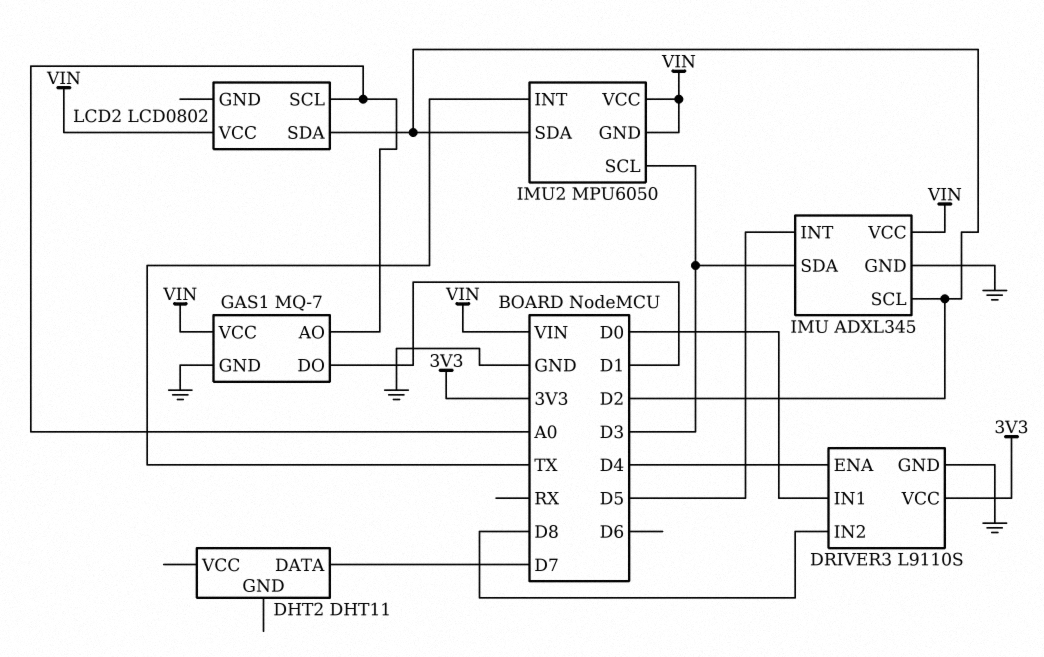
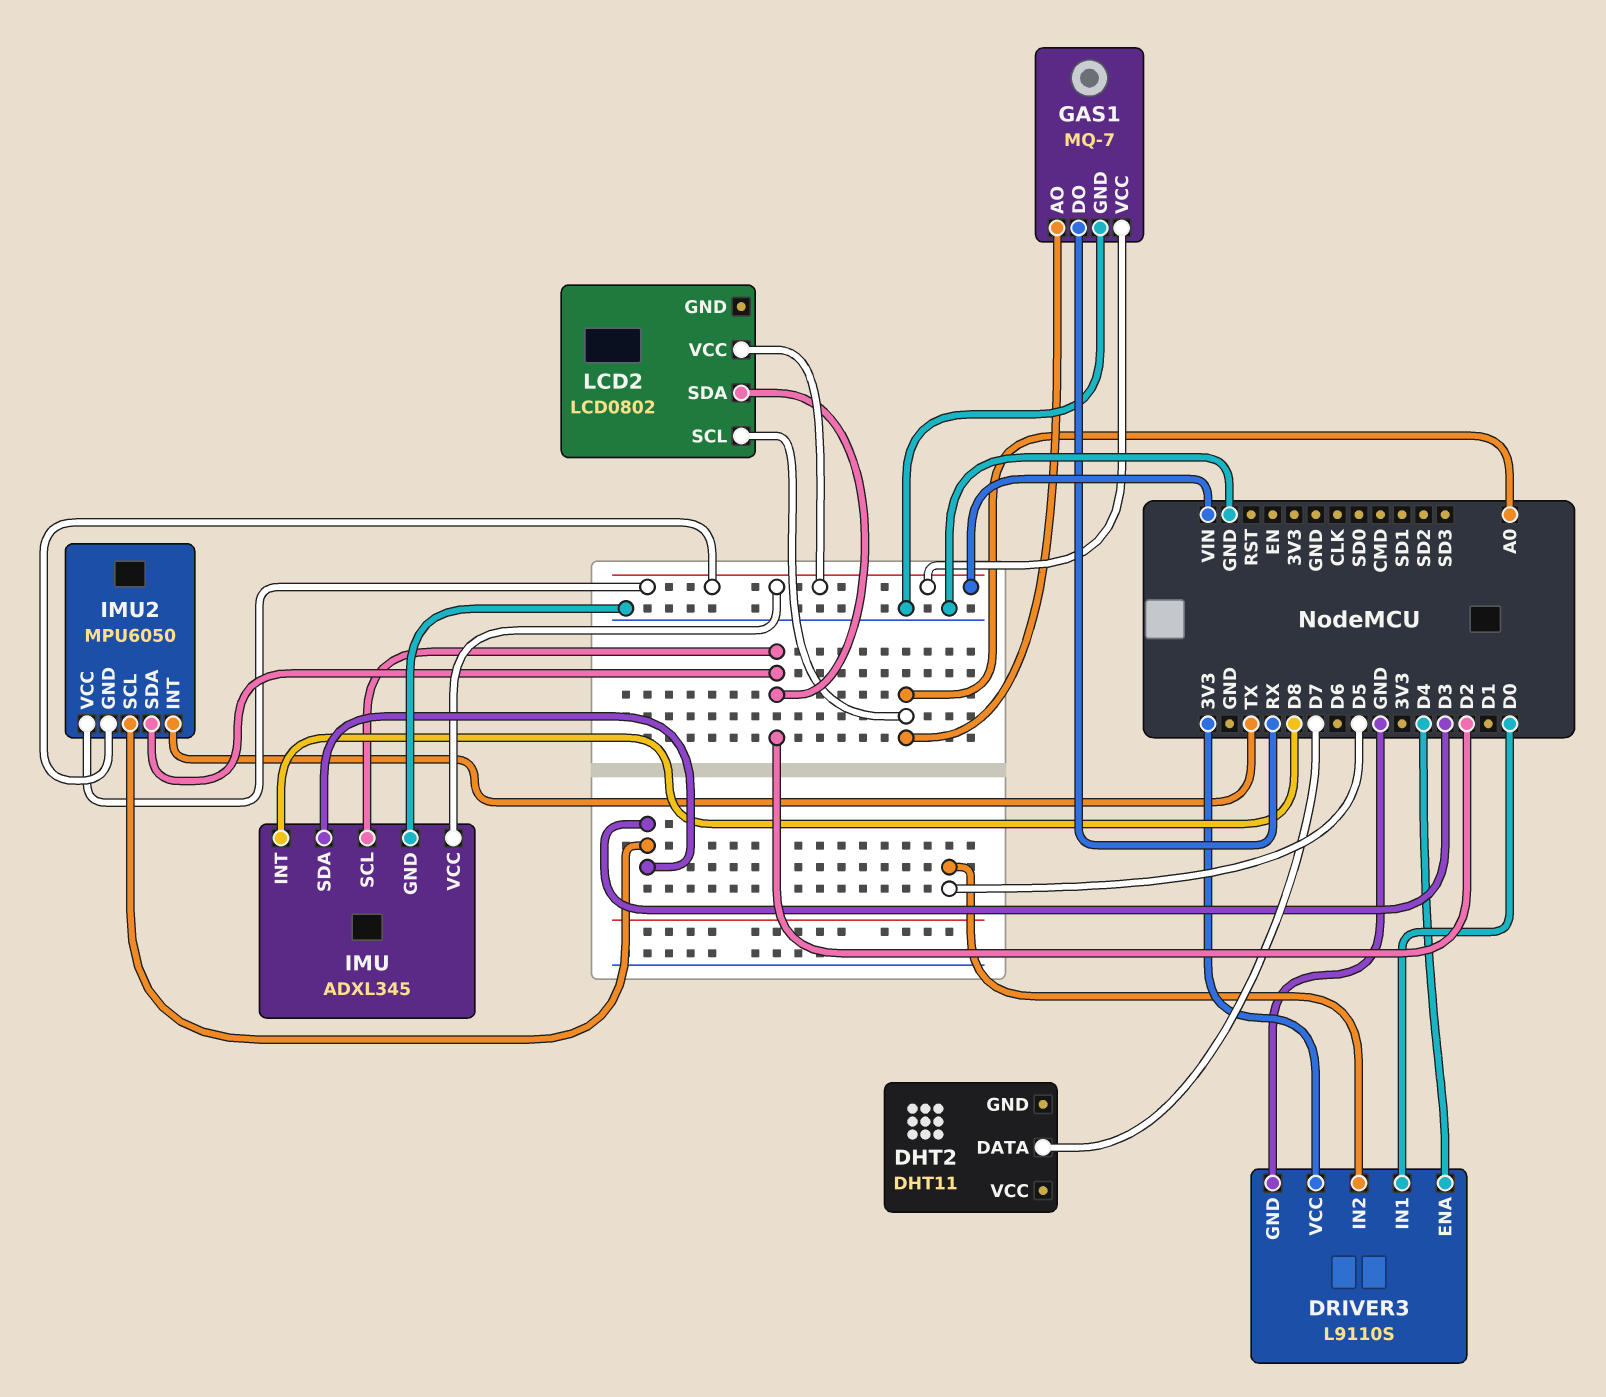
DRIVER3 pin IN2: D8 -> D5
GAS1 pin DO: D1 -> RX
IMU pin INT: D5 -> D8

